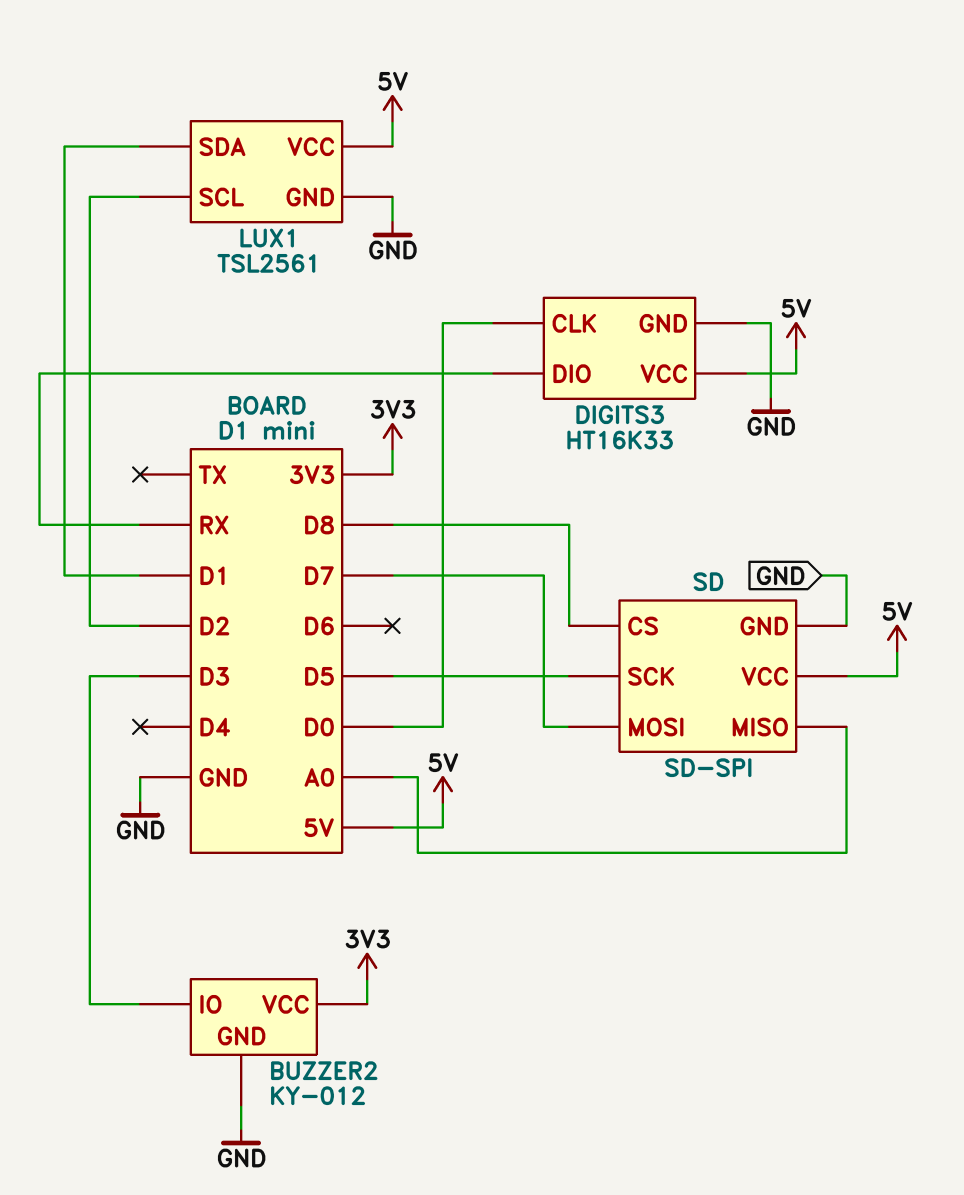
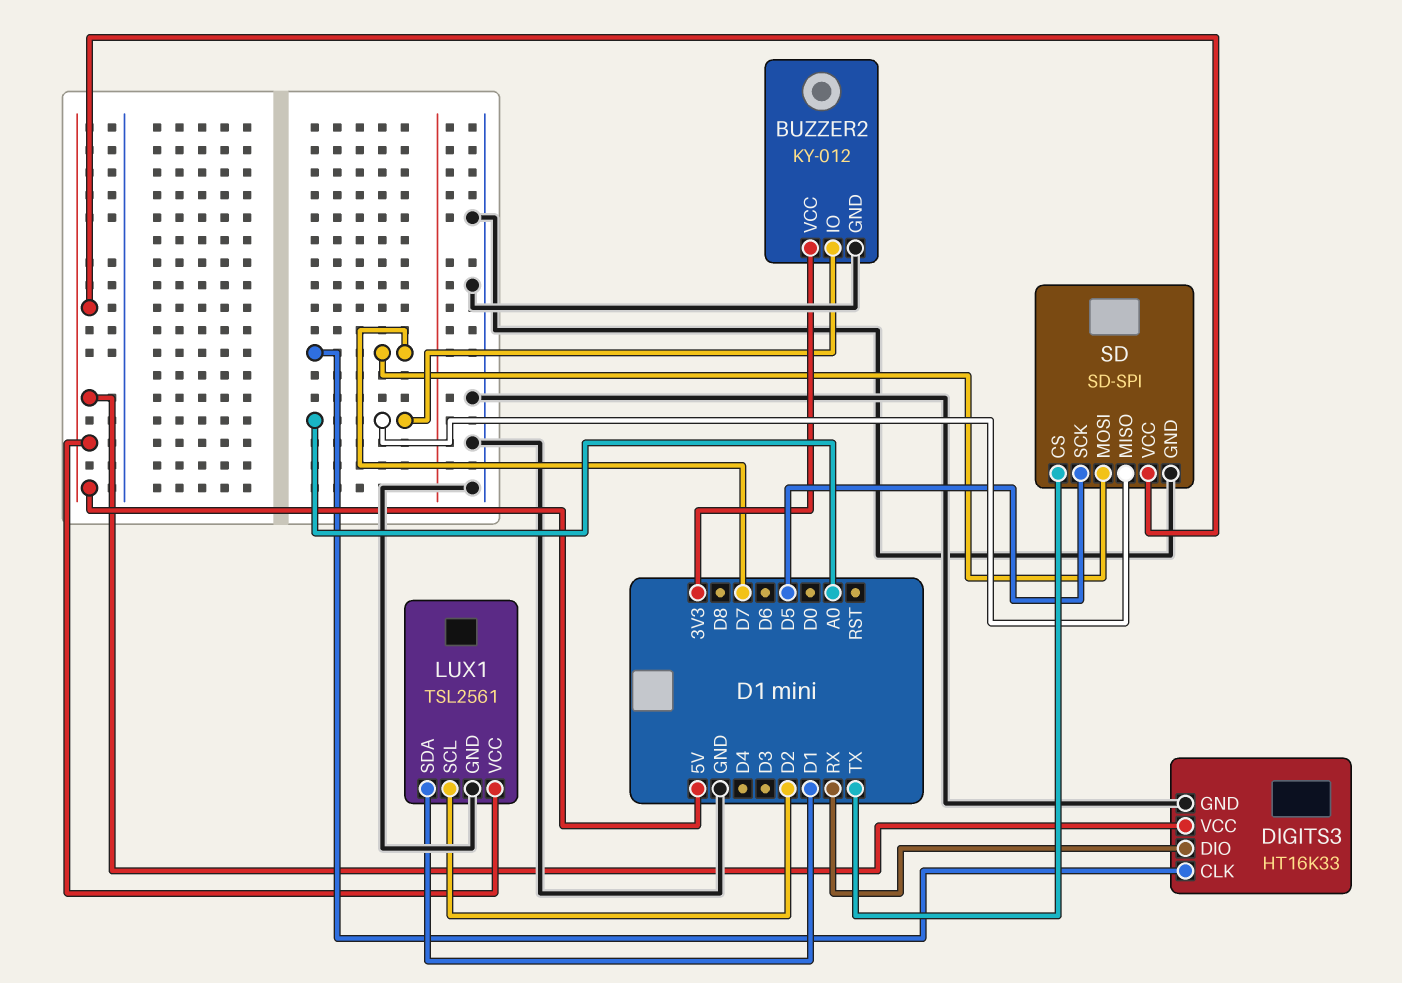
BUZZER2 pin IO: D3 -> A0
DIGITS3 pin CLK: D0 -> D7
SD pin CS: D8 -> TX

